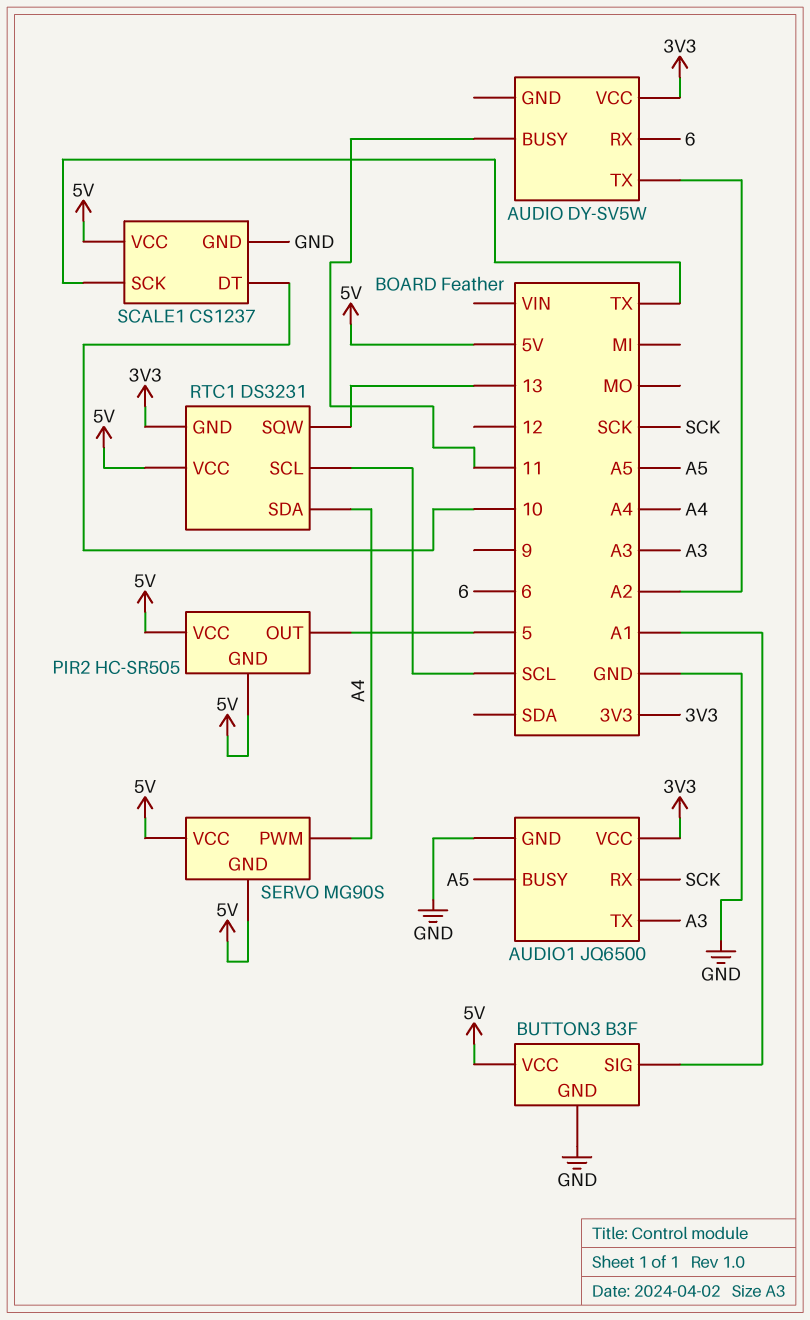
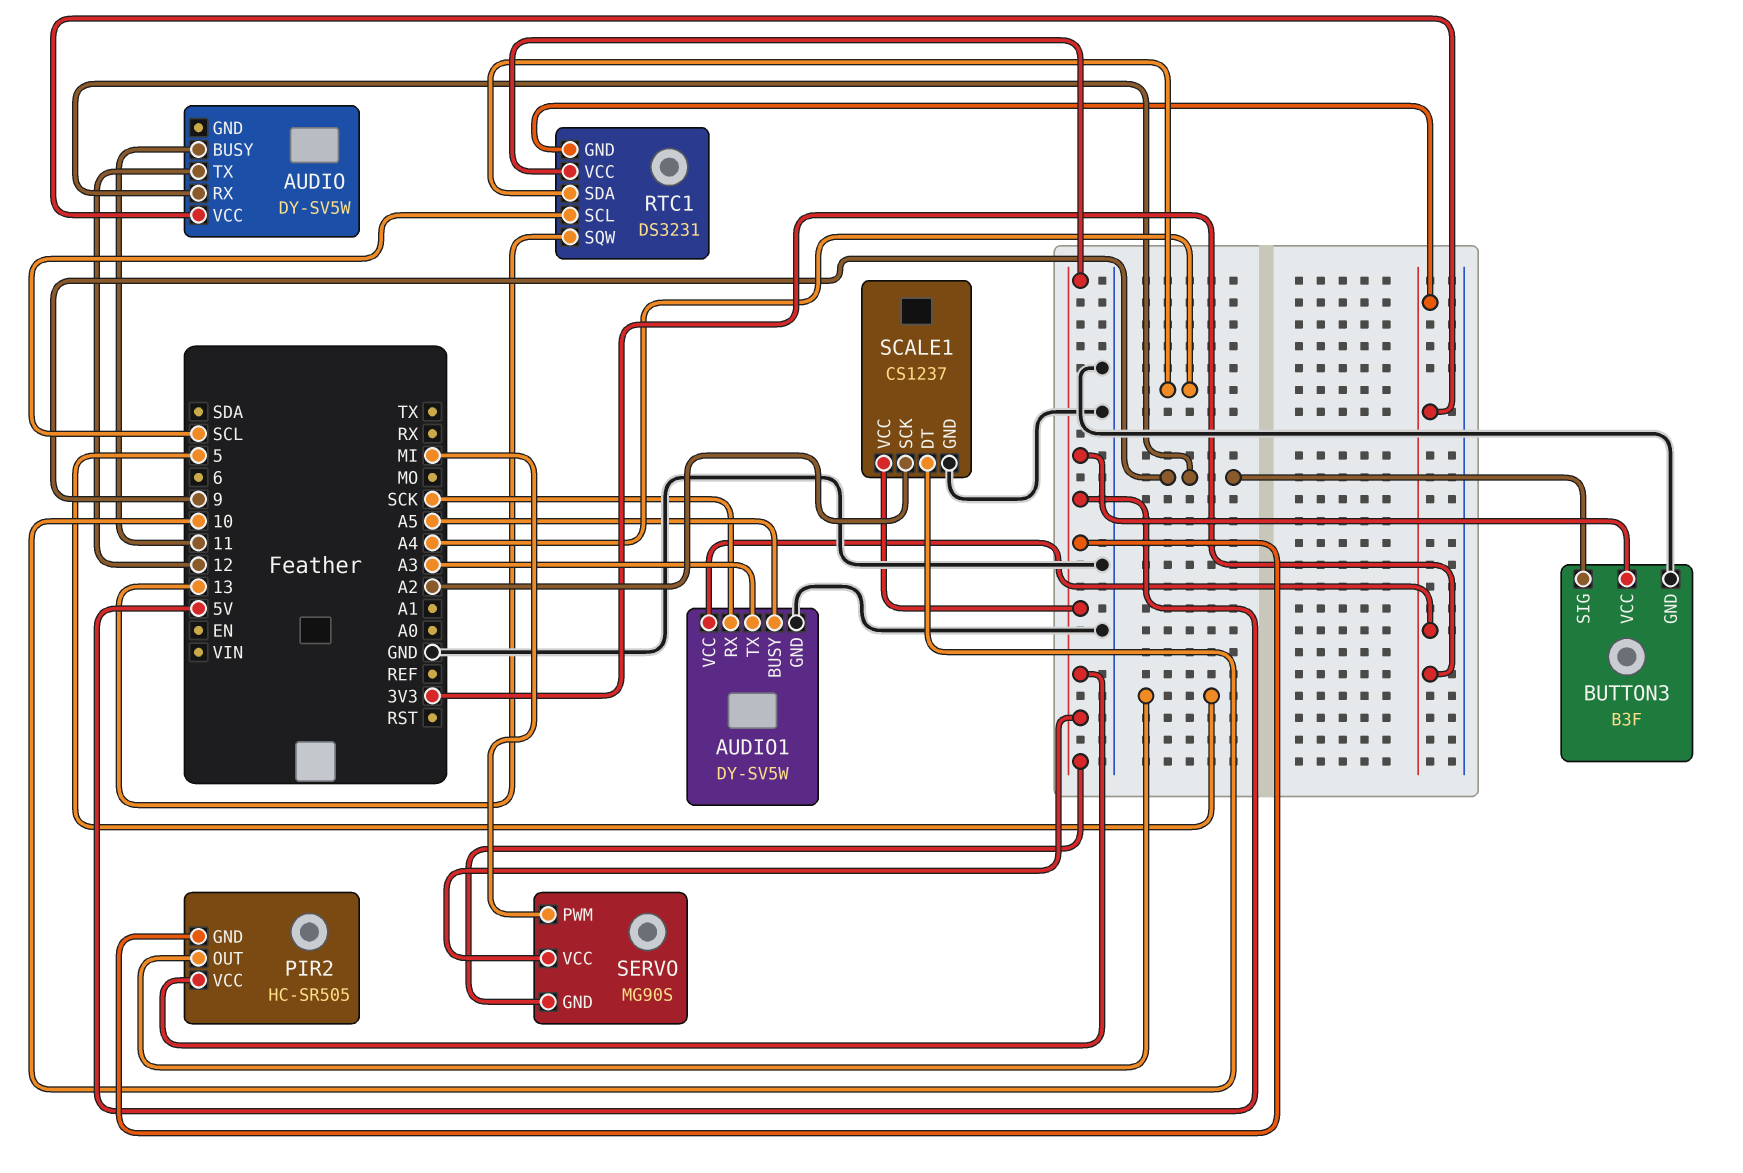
AUDIO pin RX: 6 -> 9
AUDIO pin TX: A2 -> 12
AUDIO1: JQ6500 -> DY-SV5W
BUTTON3 pin SIG: A1 -> 9
SCALE1 pin SCK: TX -> A2
SERVO pin PWM: A4 -> MI

